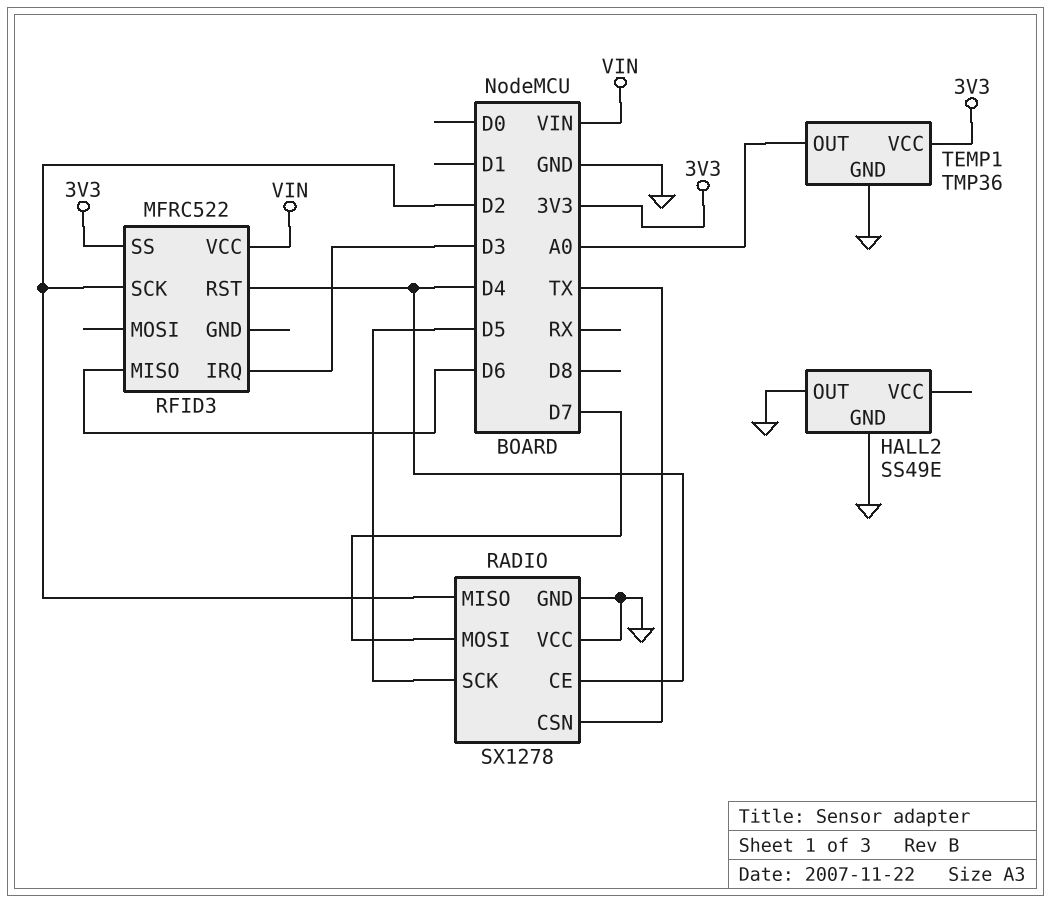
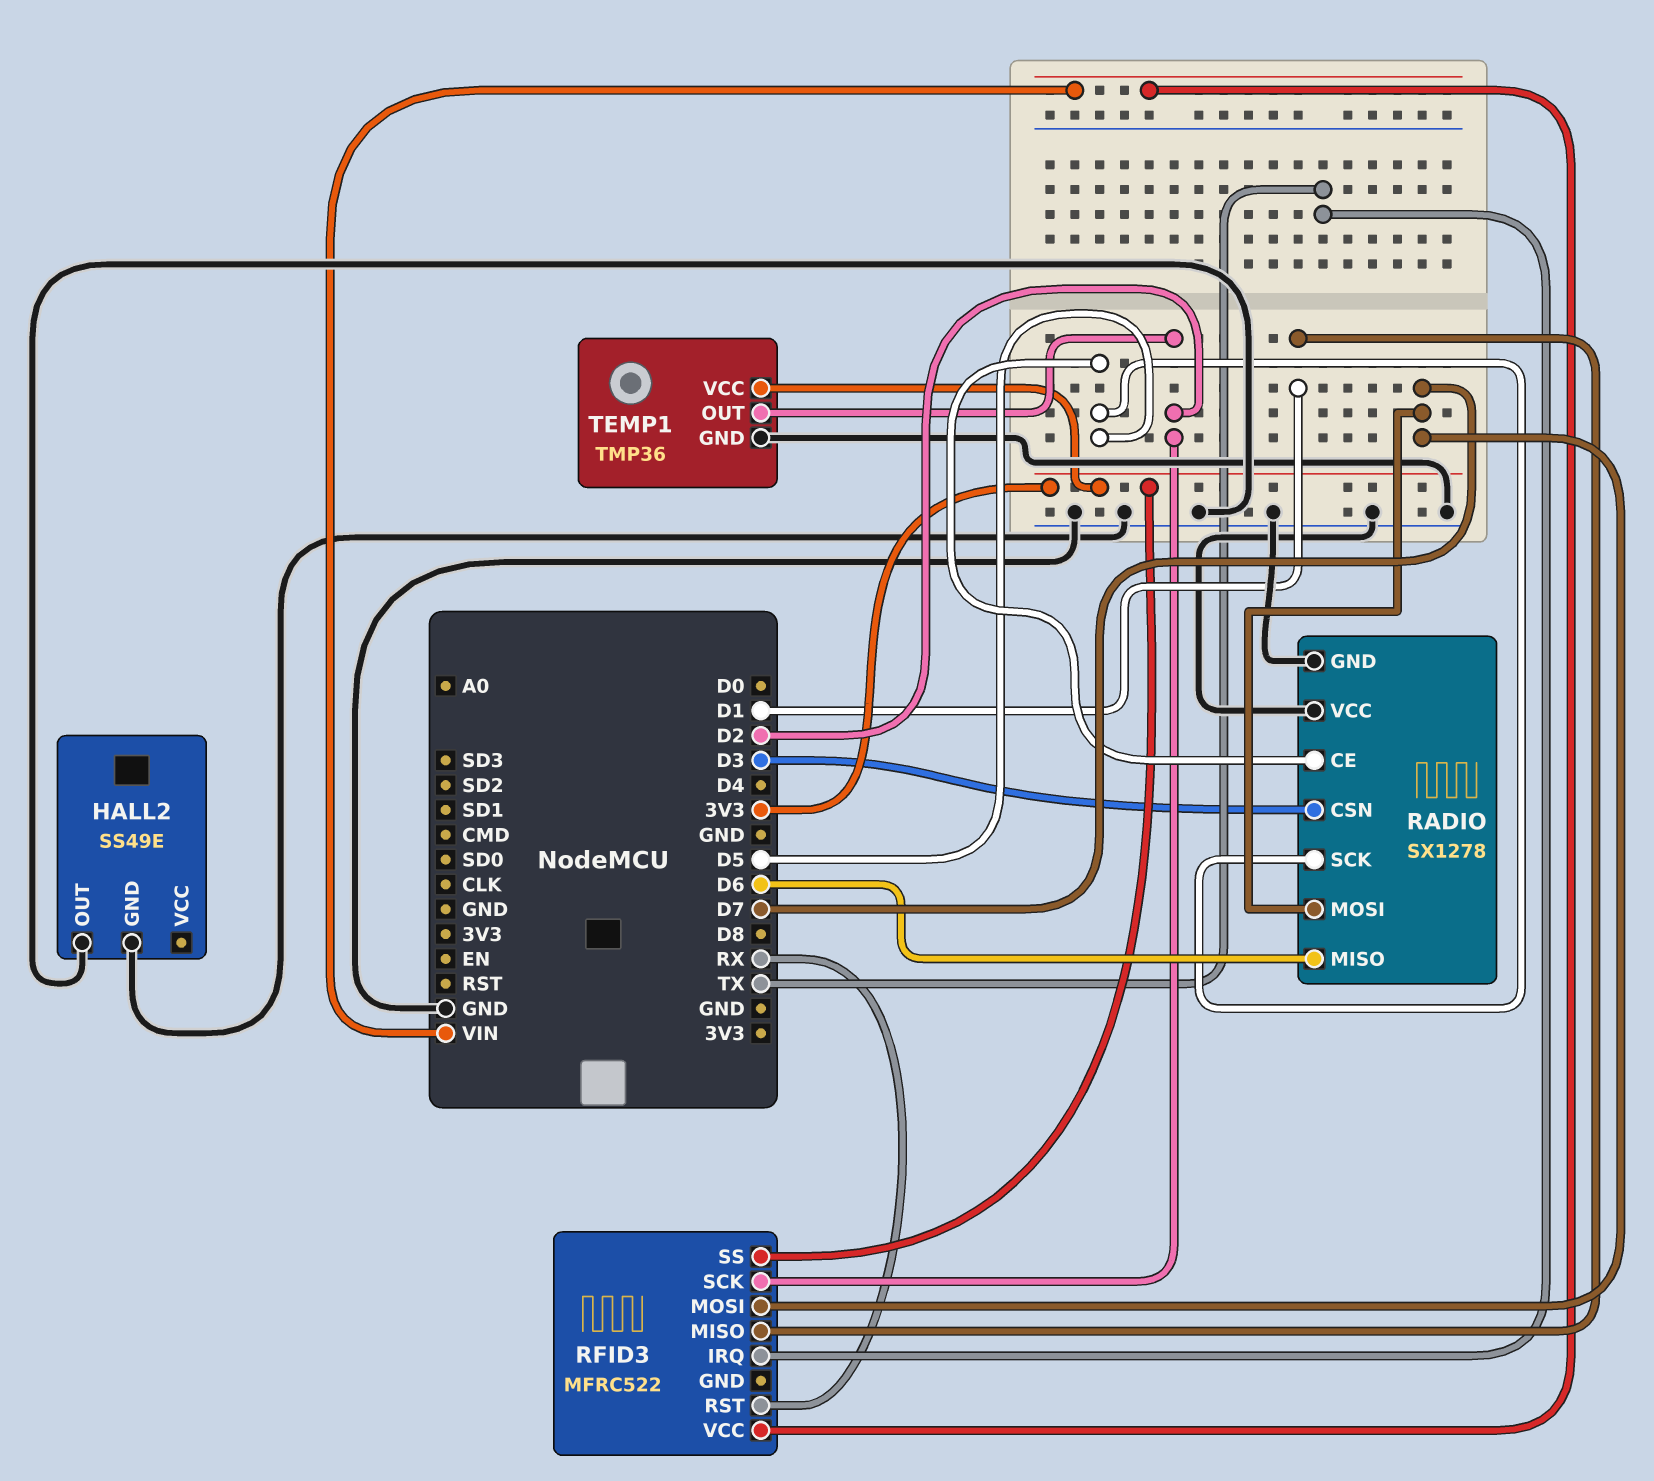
RADIO pin CE: D4 -> D5
RADIO pin CSN: TX -> D3
RADIO pin MISO: D2 -> D6
RFID3 pin IRQ: D3 -> TX
RFID3 pin MISO: D6 -> D1
RFID3 pin MOSI: none -> D7
RFID3 pin RST: D4 -> RX
TEMP1 pin OUT: A0 -> D2

